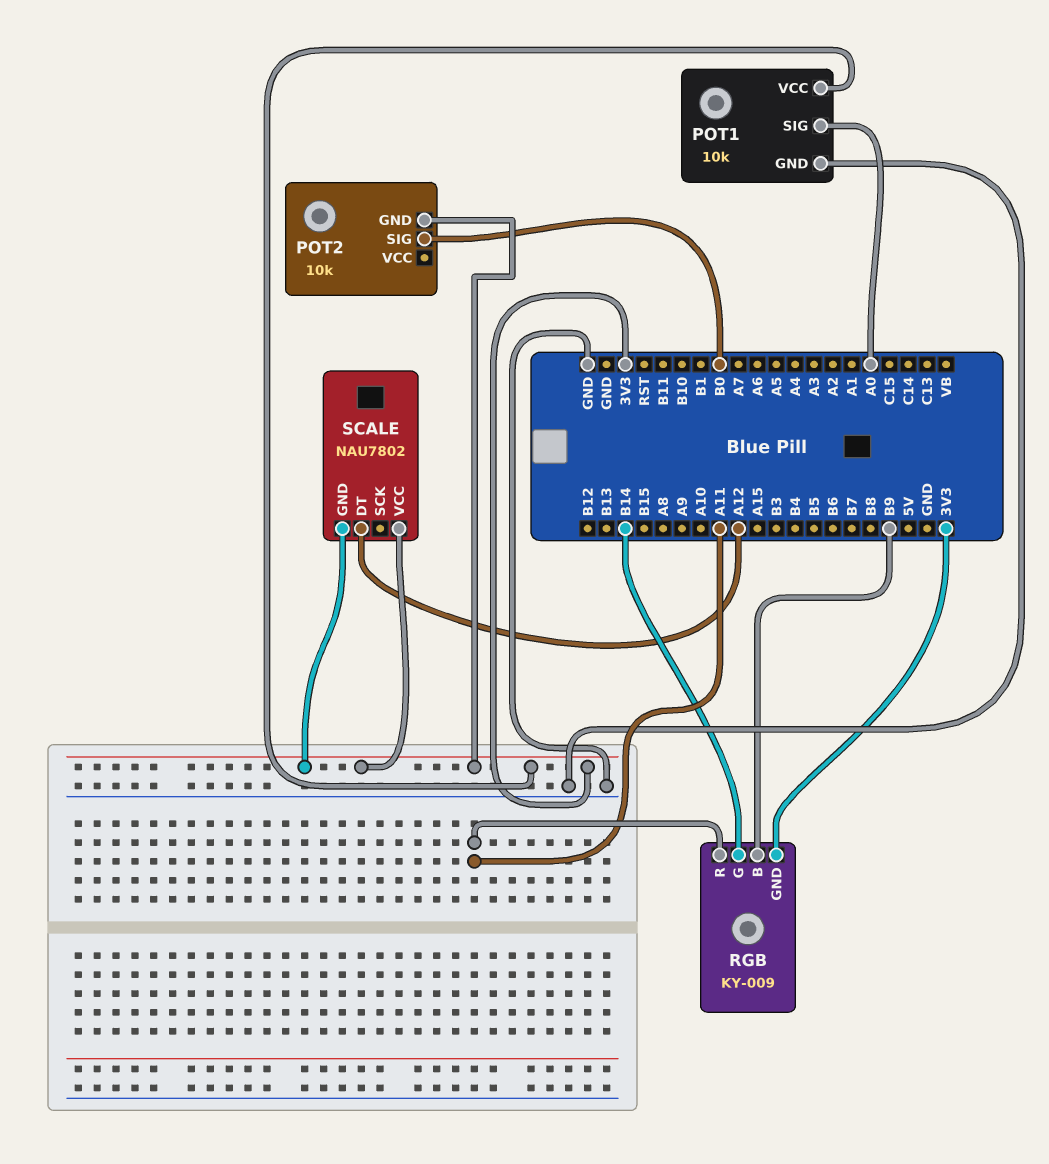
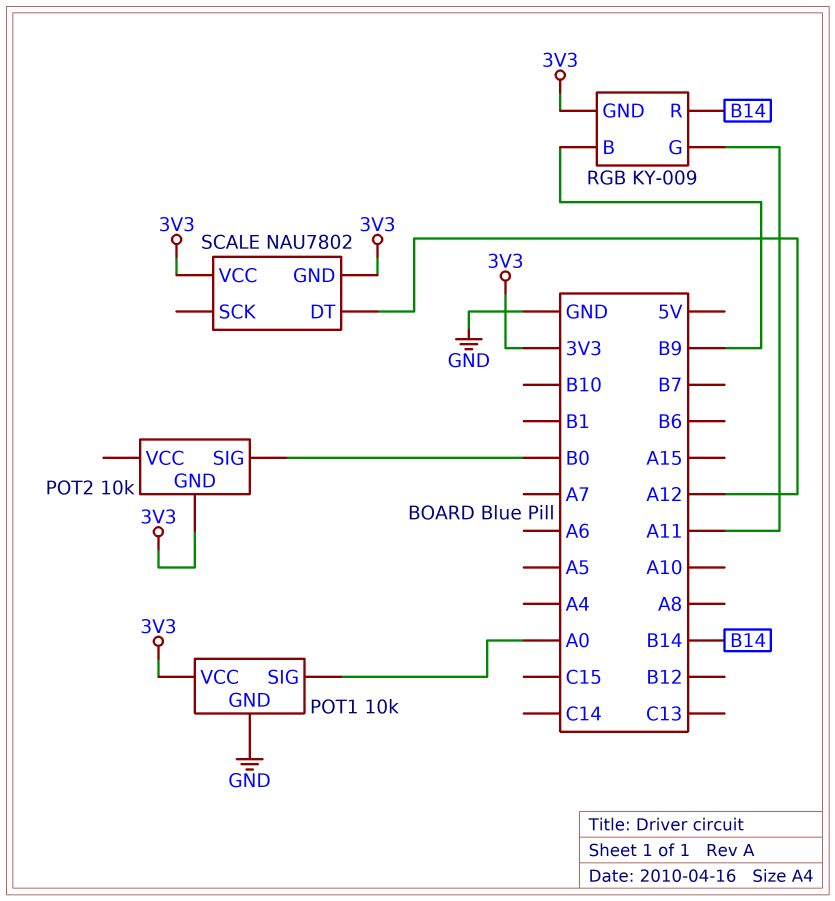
RGB pin G: B14 -> A11
RGB pin R: A11 -> B14

